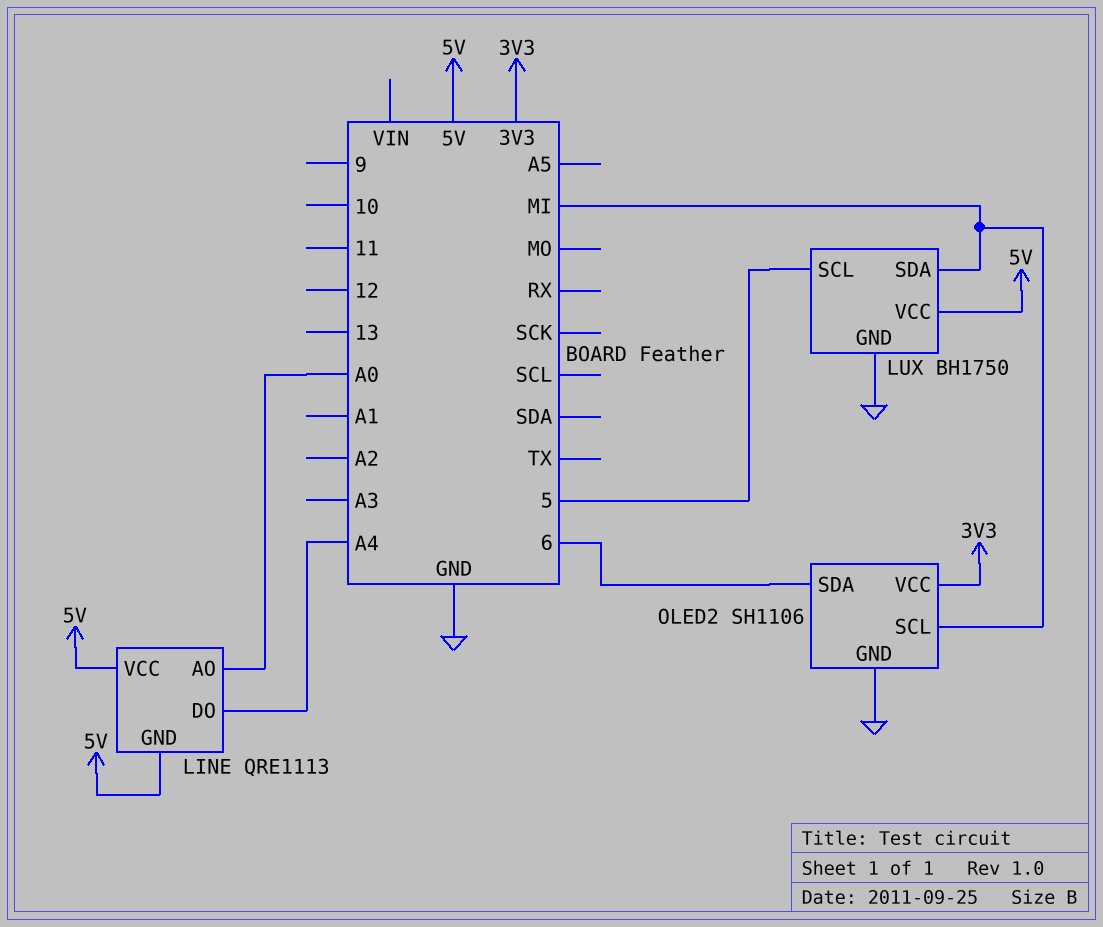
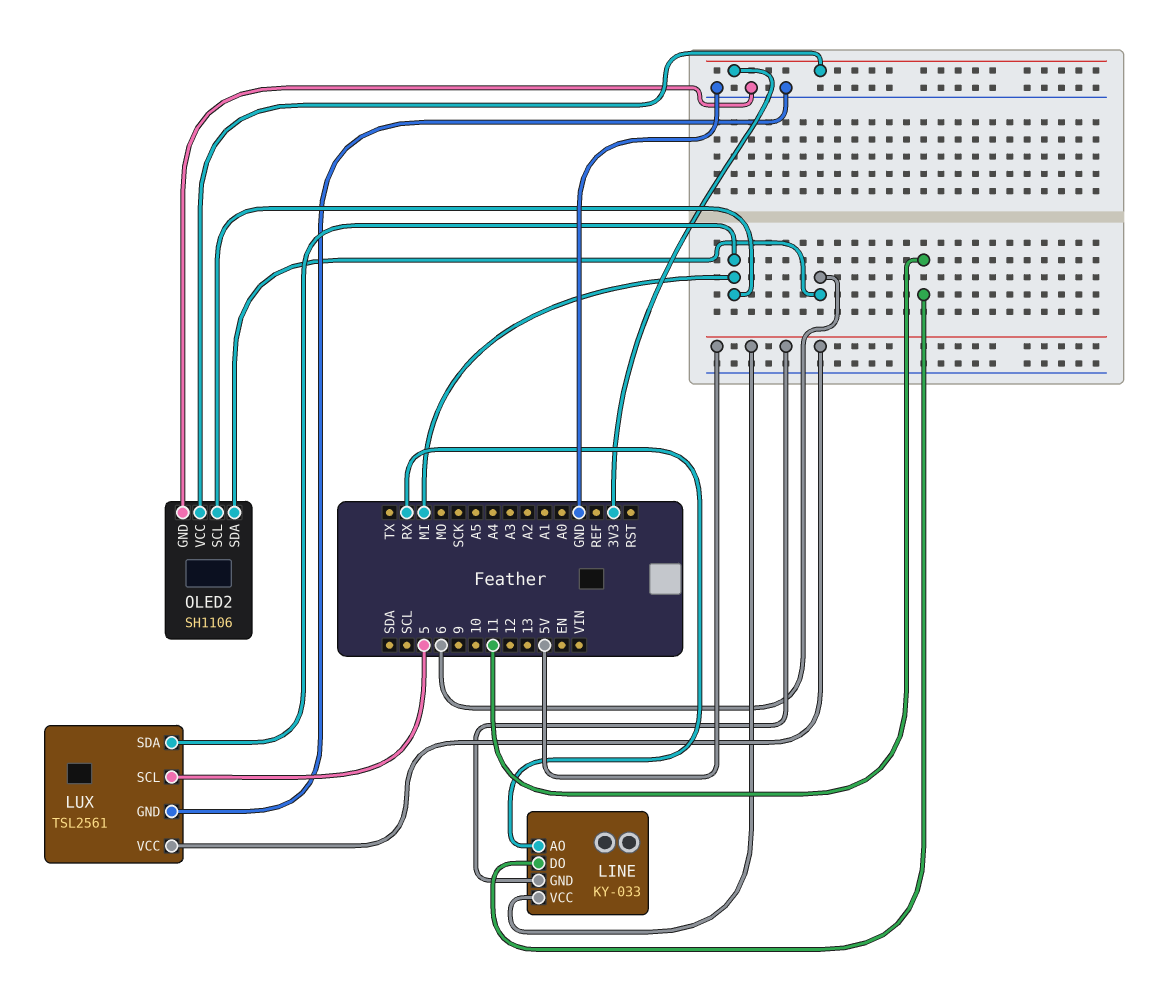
LINE: QRE1113 -> KY-033
LINE pin AO: A0 -> RX
LINE pin DO: A4 -> 11
LUX: BH1750 -> TSL2561

